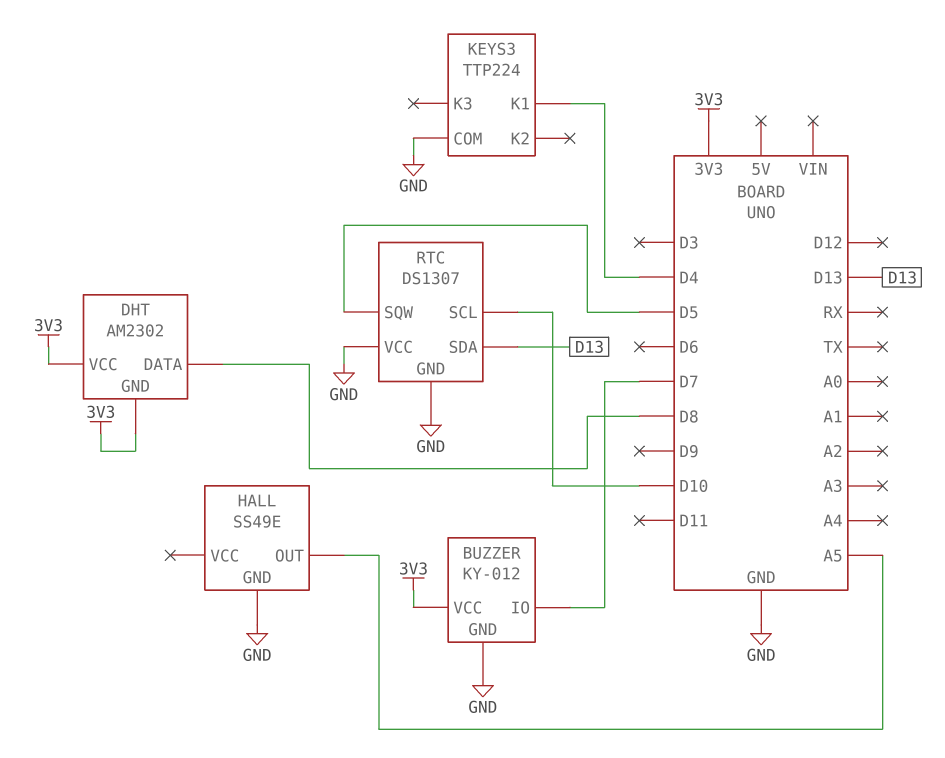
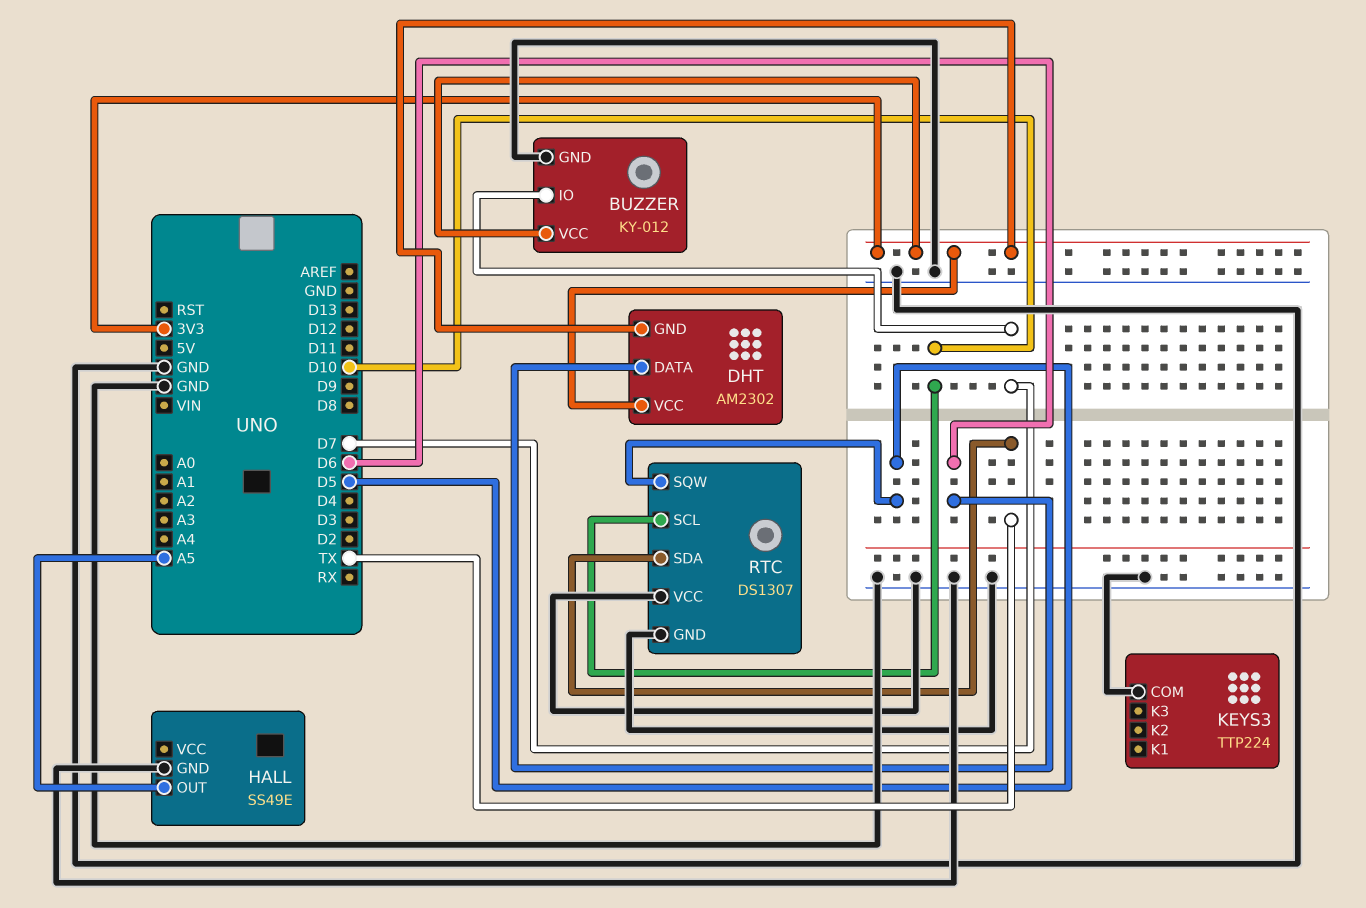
DHT pin DATA: D8 -> D6
KEYS3 pin K1: D4 -> none
RTC pin SDA: D13 -> TX

